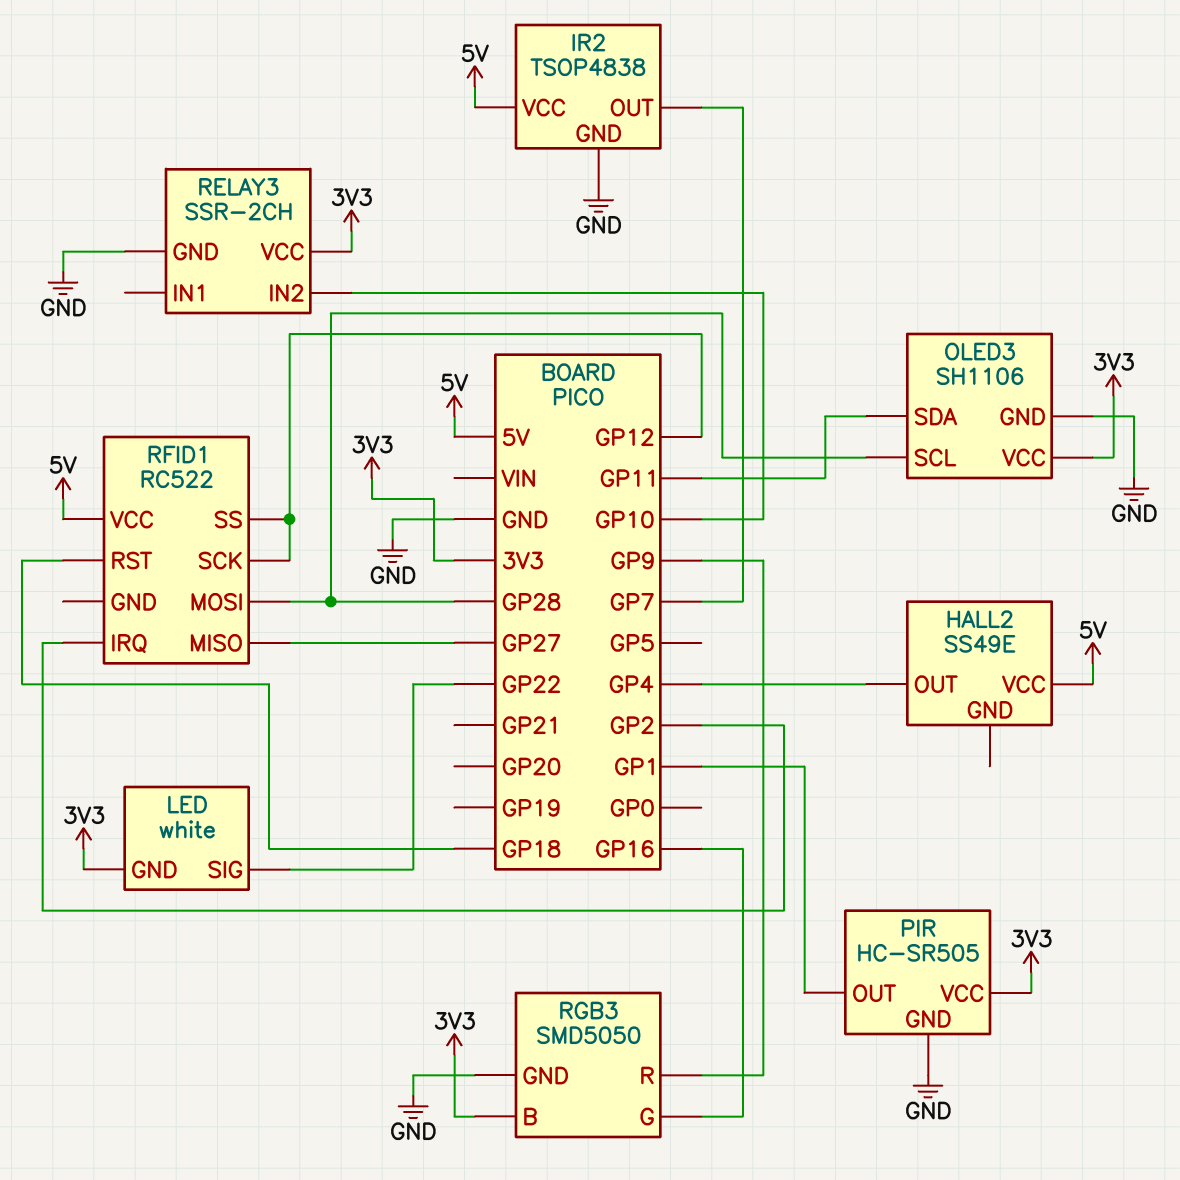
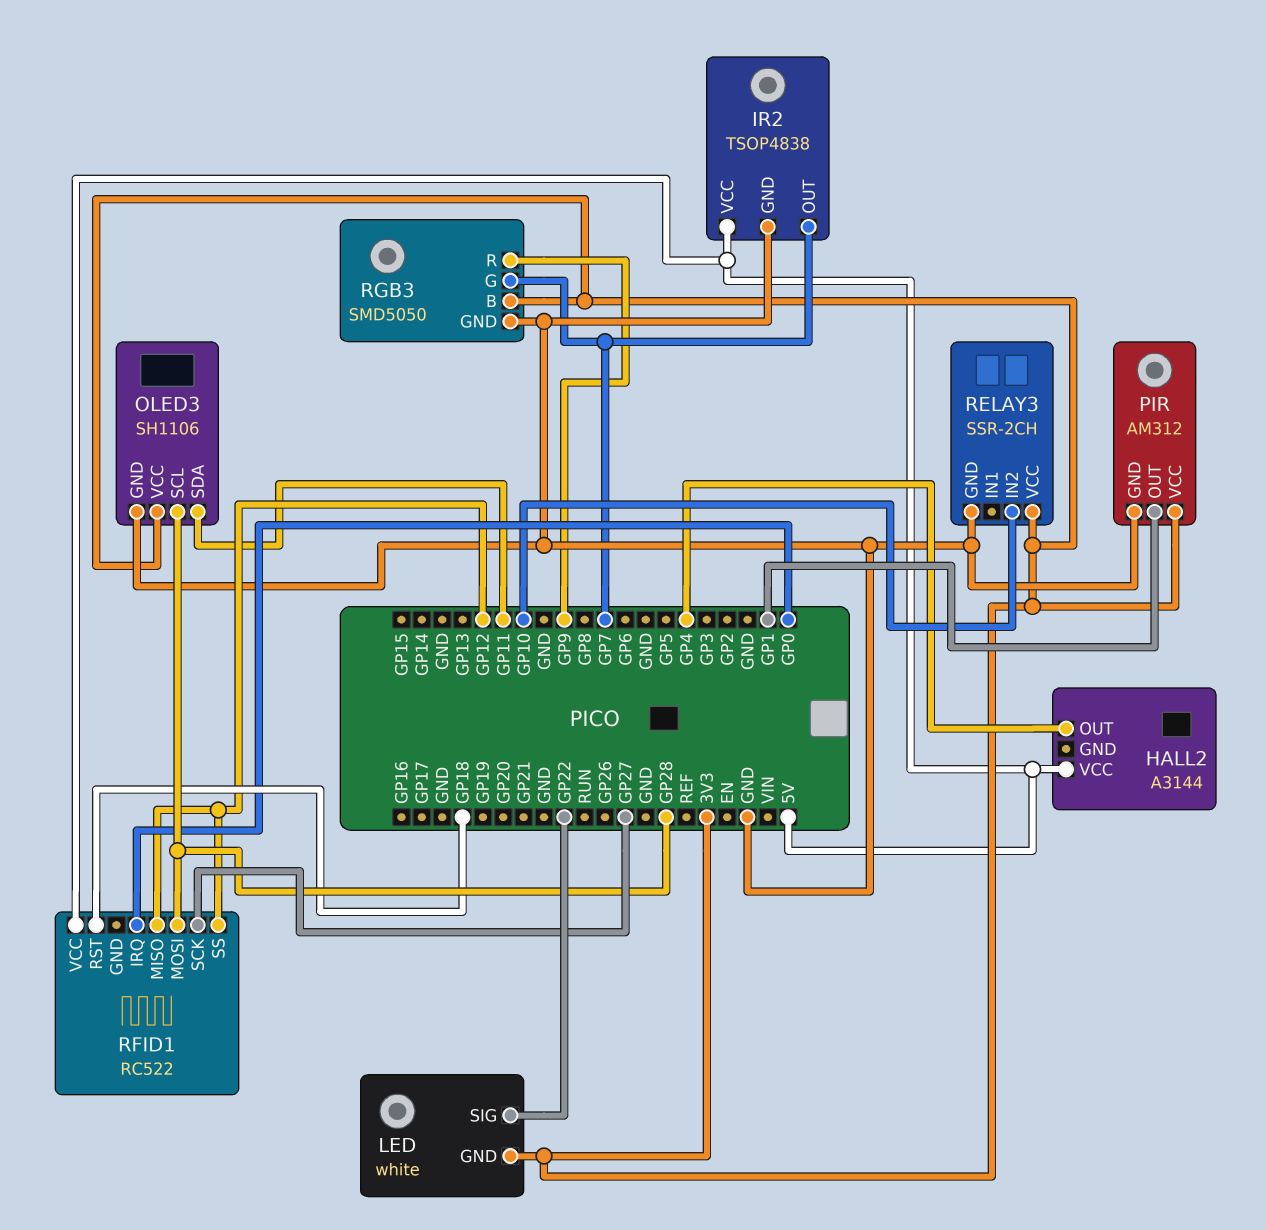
HALL2: SS49E -> A3144
PIR: HC-SR505 -> AM312
RFID1 pin IRQ: GP2 -> GP0
RFID1 pin MISO: GP27 -> GP12
RFID1 pin SCK: GP12 -> GP27
RGB3 pin G: GP16 -> GP7

